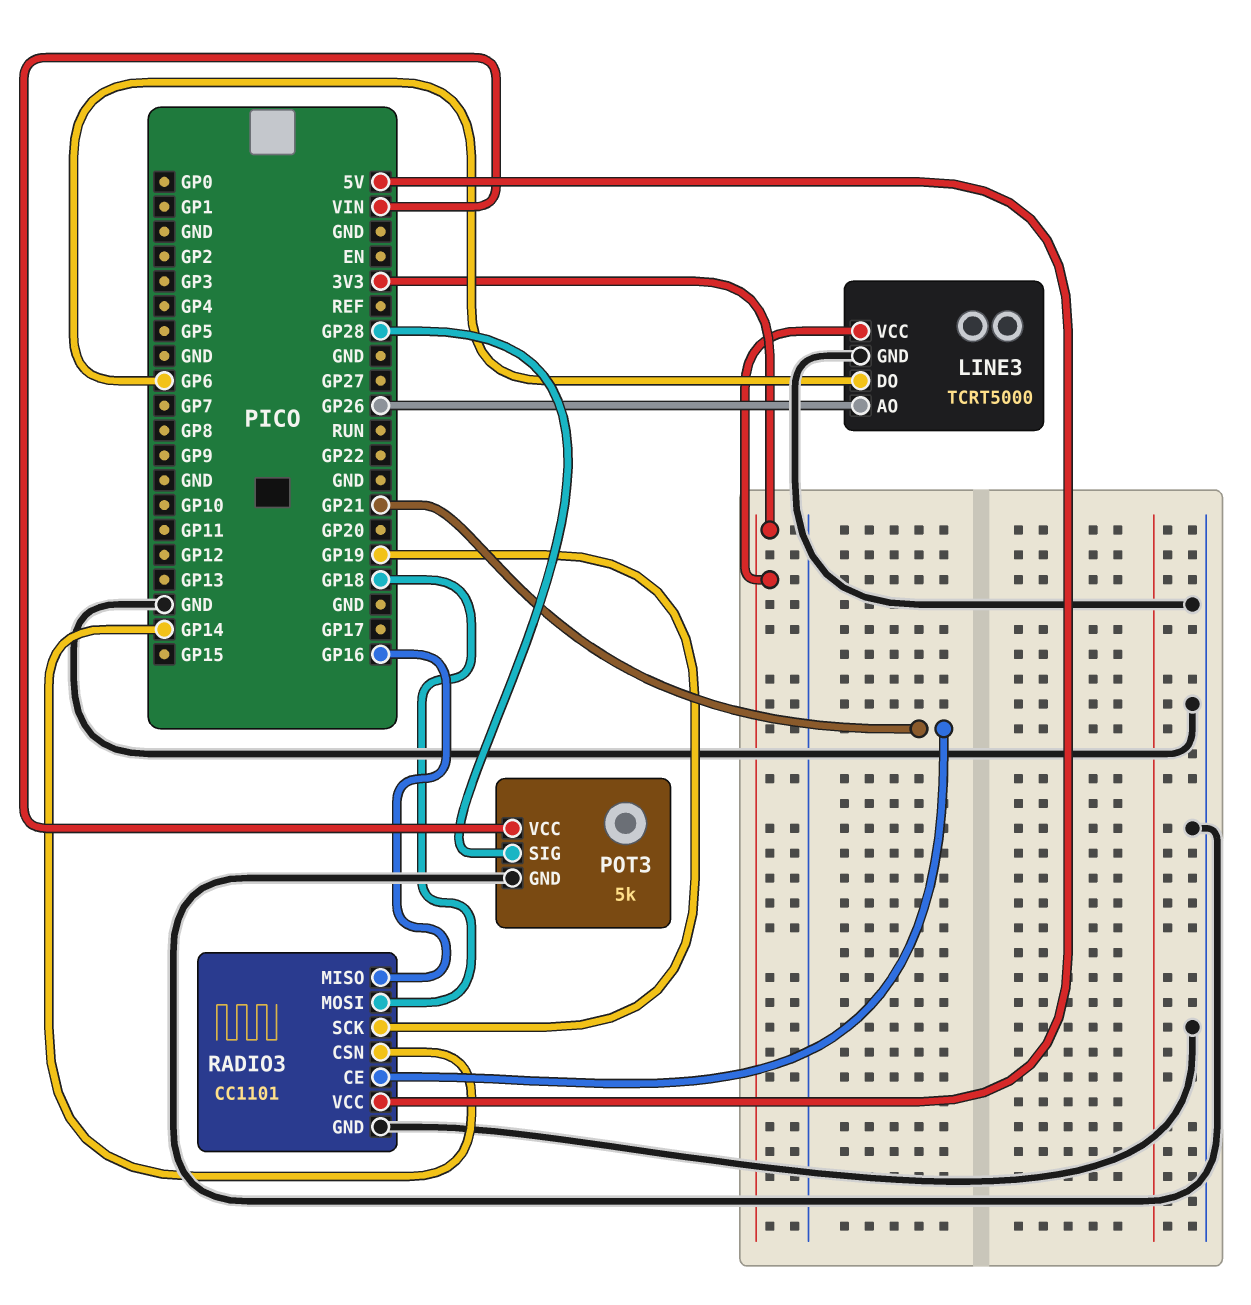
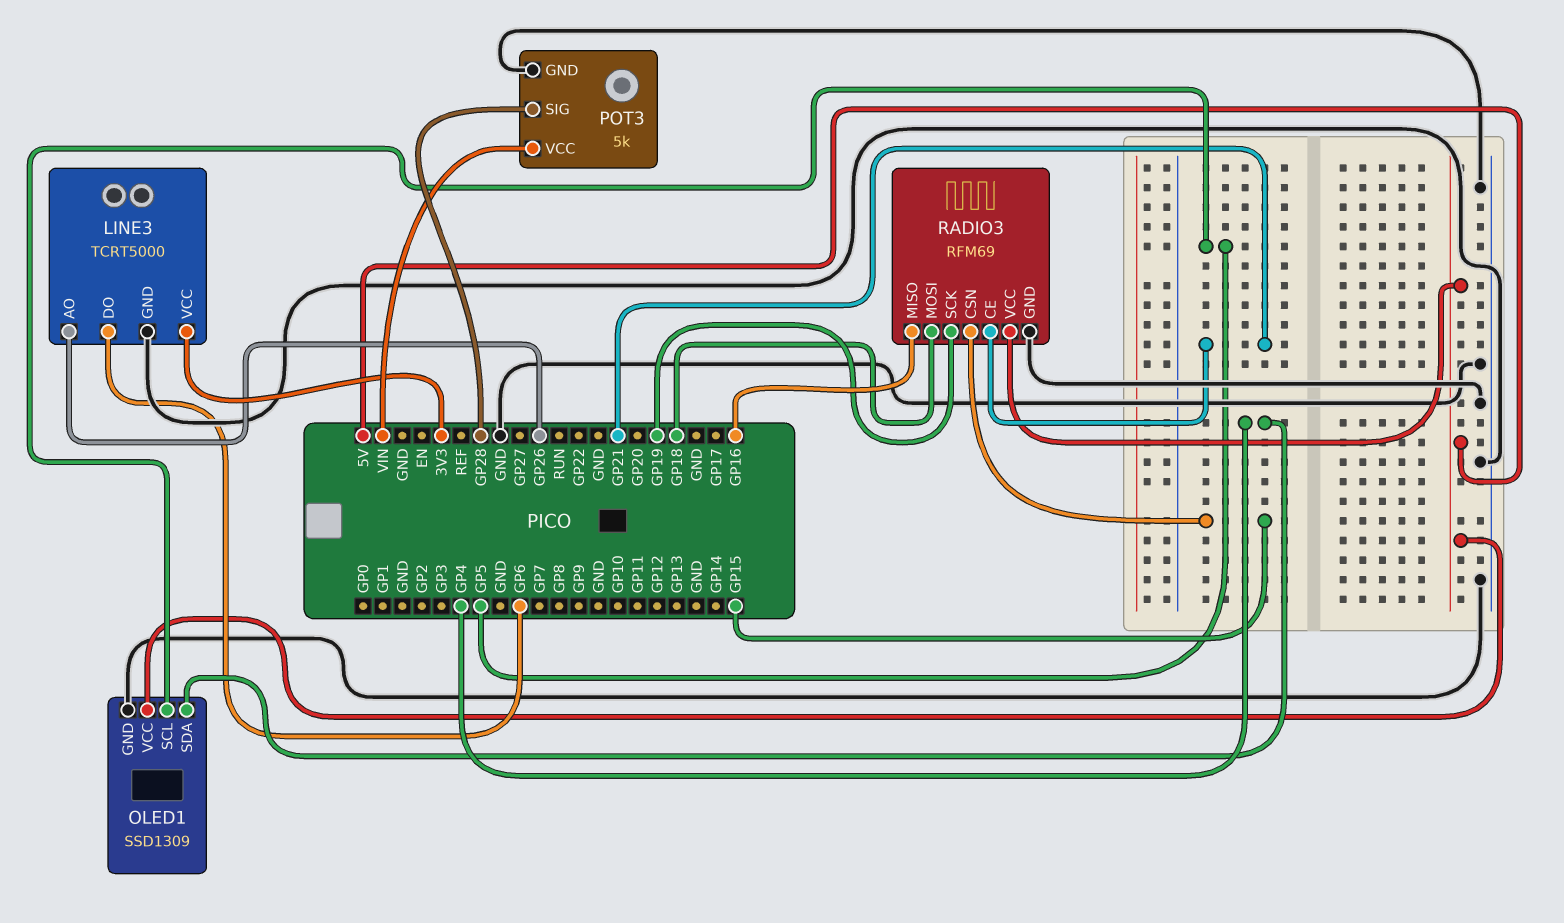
OLED1: none -> SSD1309
OLED1 pin GND: none -> GND
OLED1 pin SCL: none -> GP5
OLED1 pin SDA: none -> GP4
OLED1 pin VCC: none -> 5V
RADIO3: CC1101 -> RFM69
RADIO3 pin CSN: GP14 -> GP15

